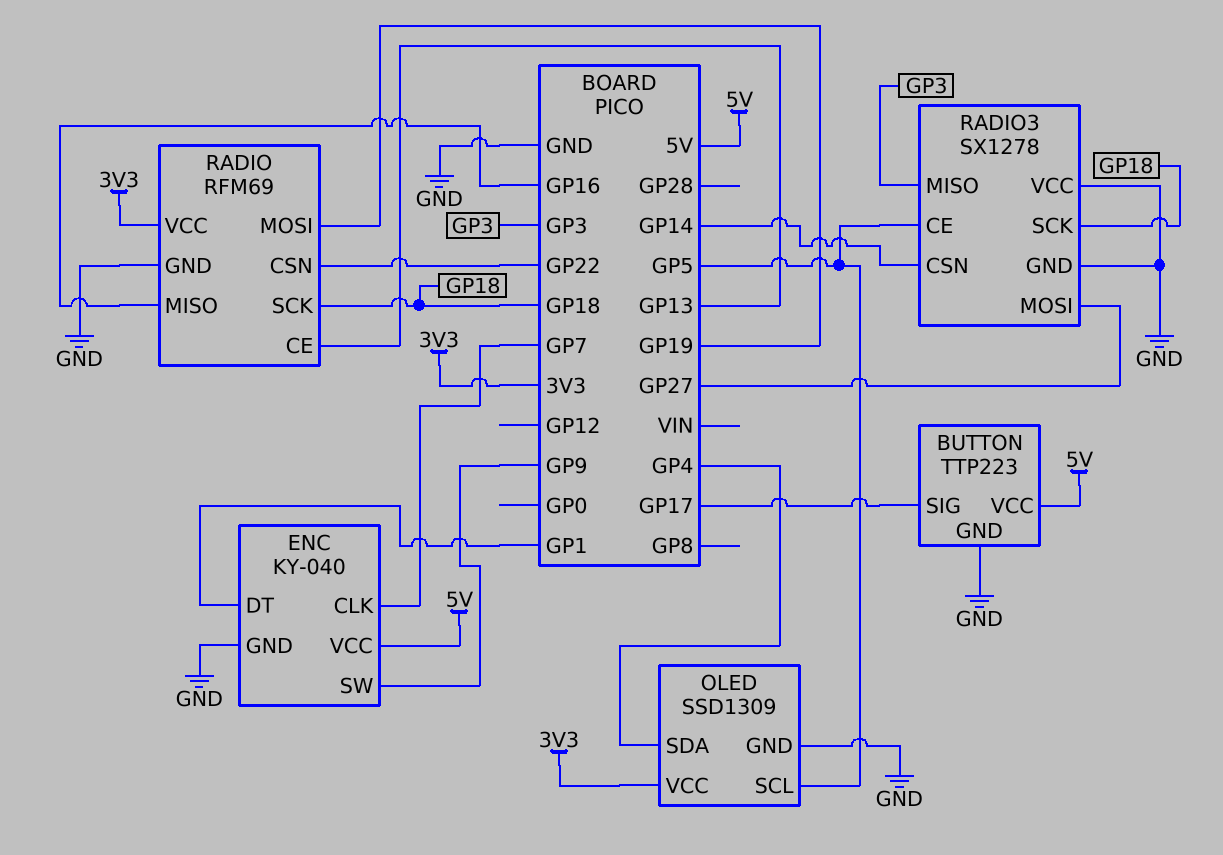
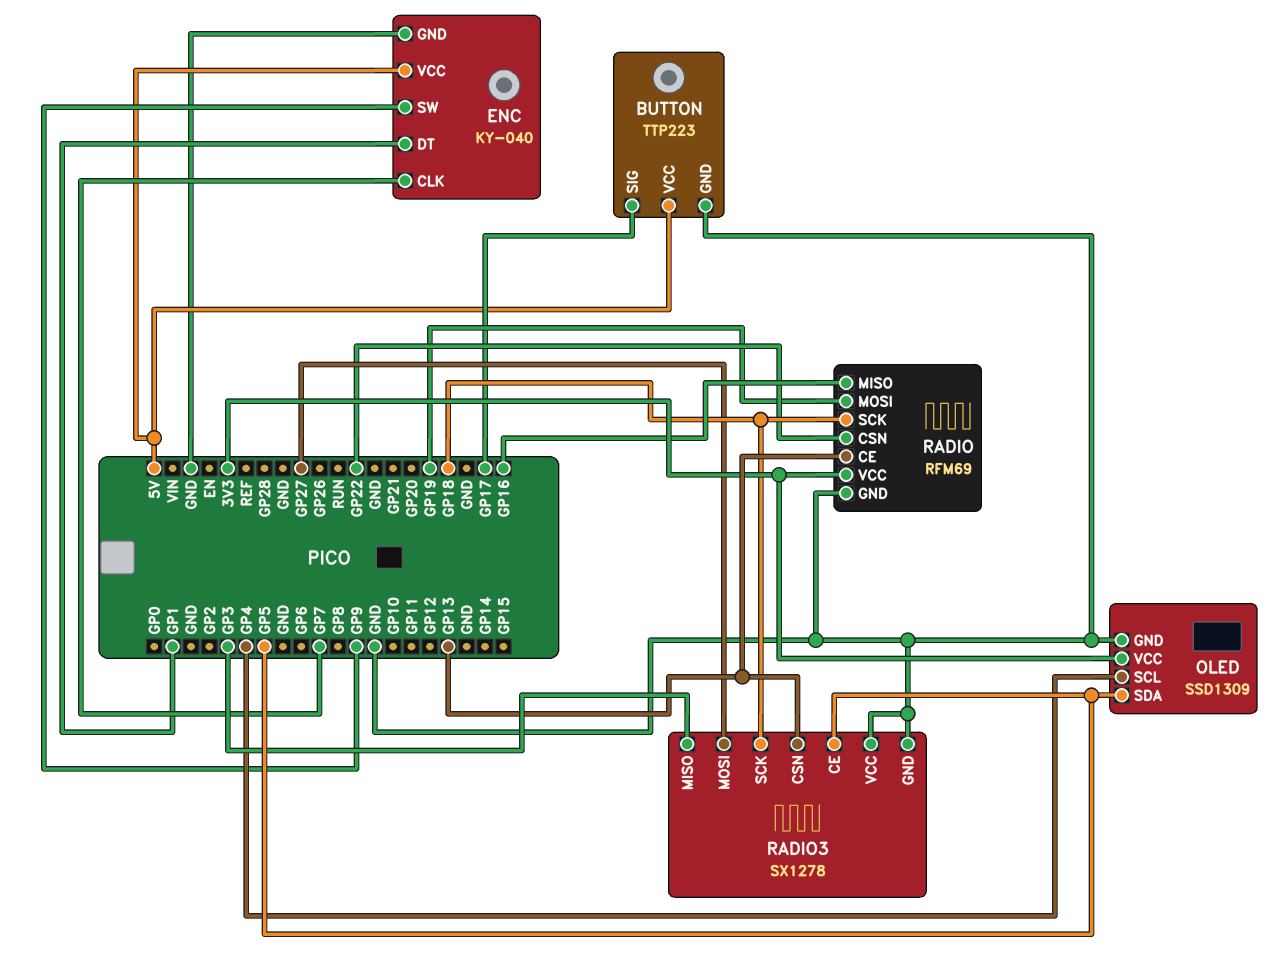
OLED pin SCL: GP5 -> GP4
OLED pin SDA: GP4 -> GP5
RADIO3 pin CSN: GP14 -> GP13

